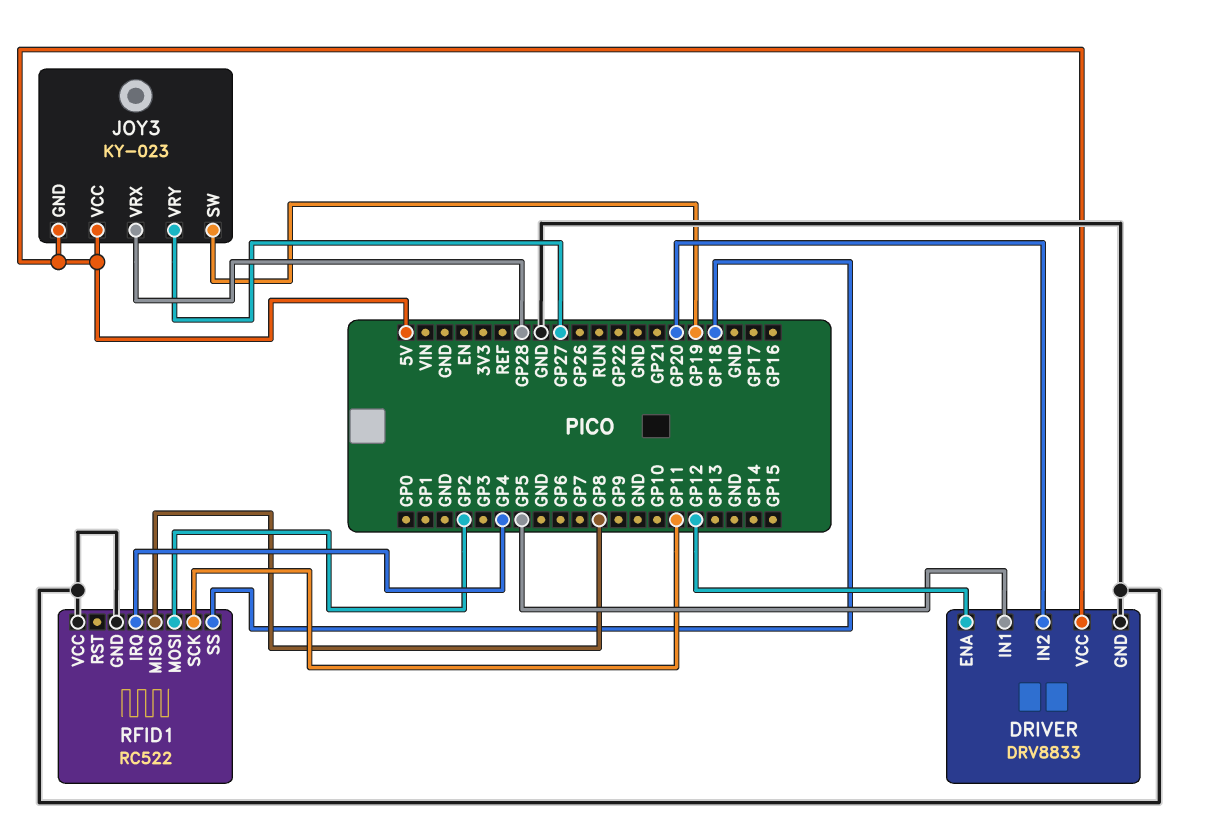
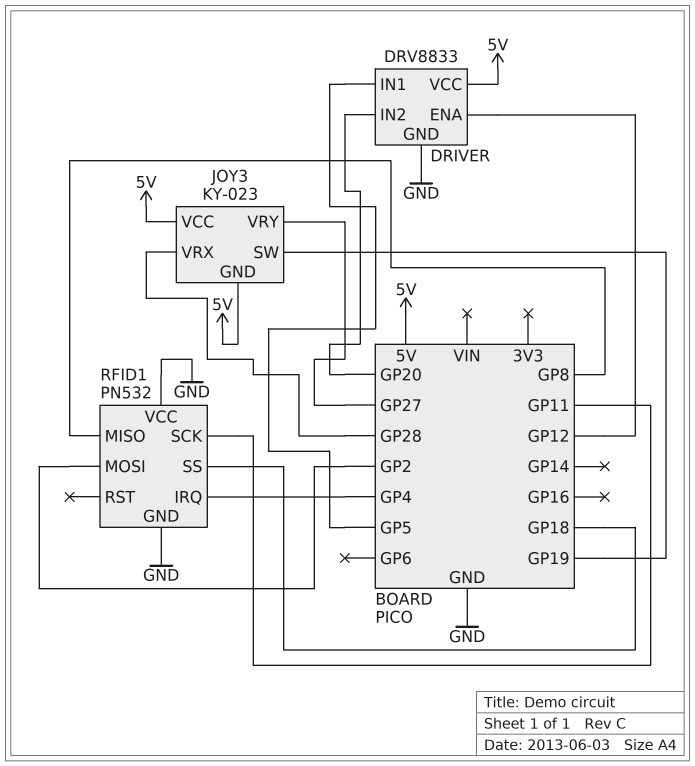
RFID1: RC522 -> PN532

